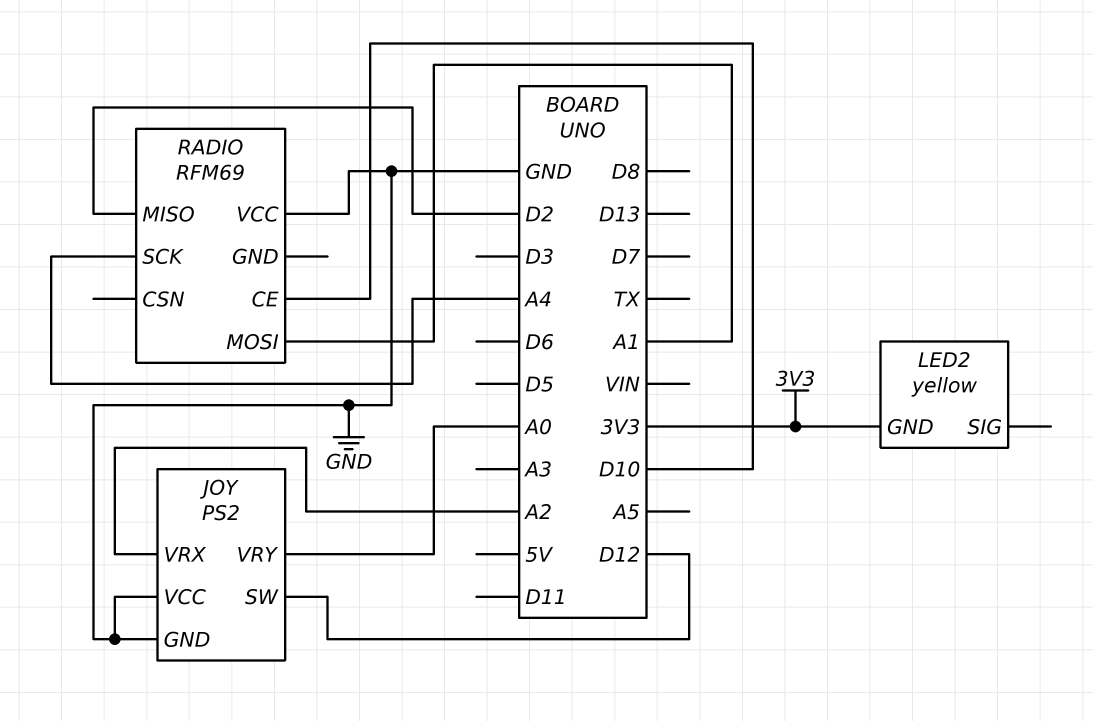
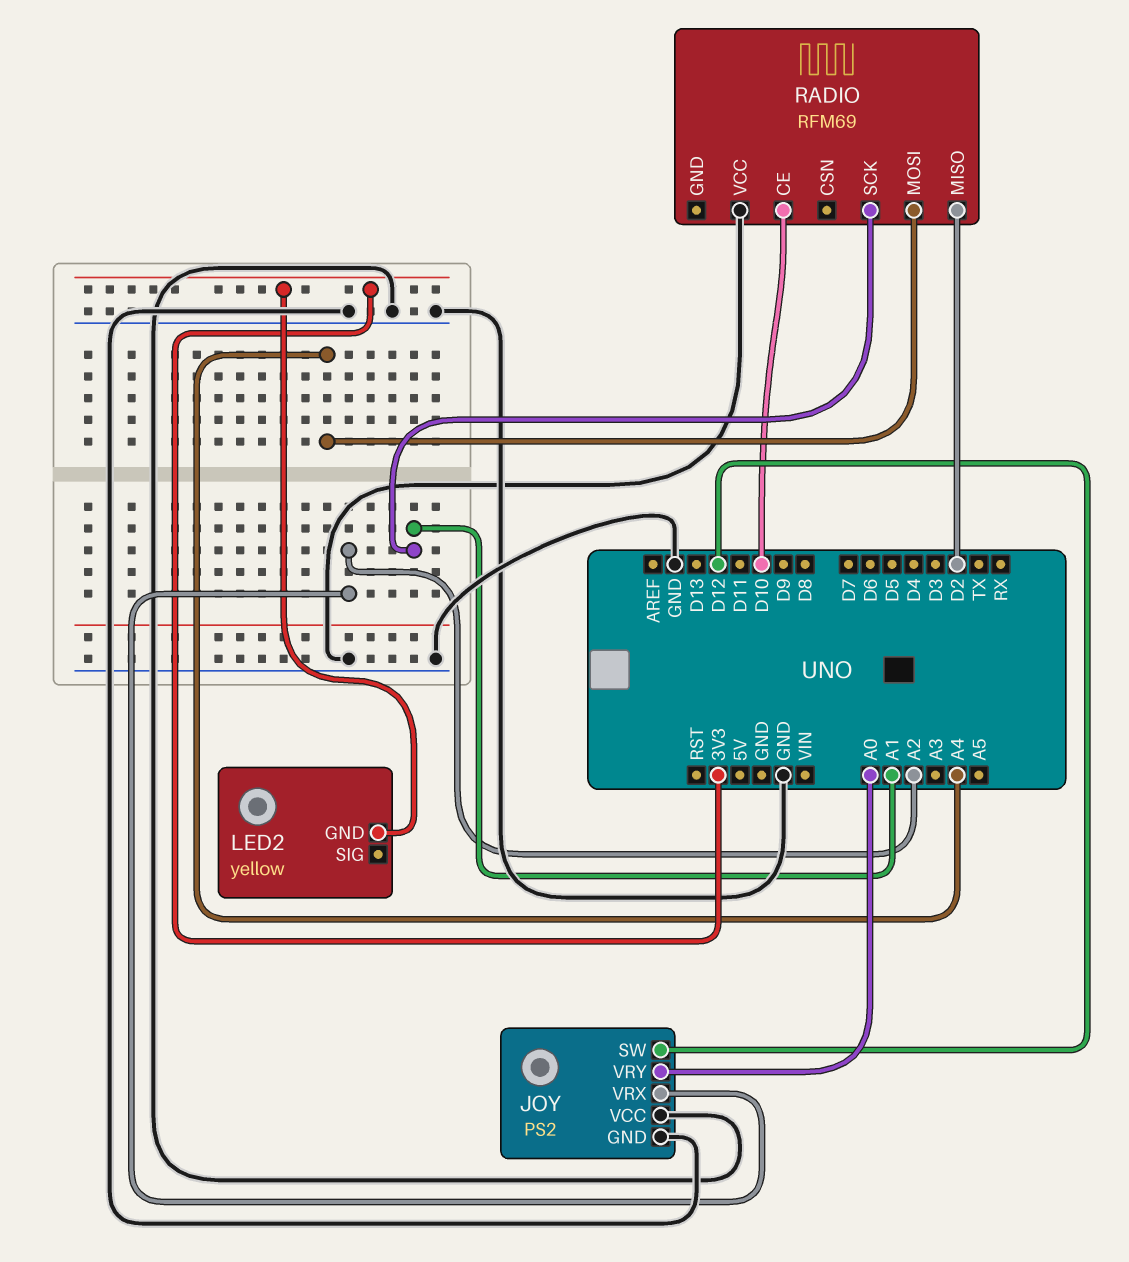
RADIO pin MOSI: A1 -> A4
RADIO pin SCK: A4 -> A1

